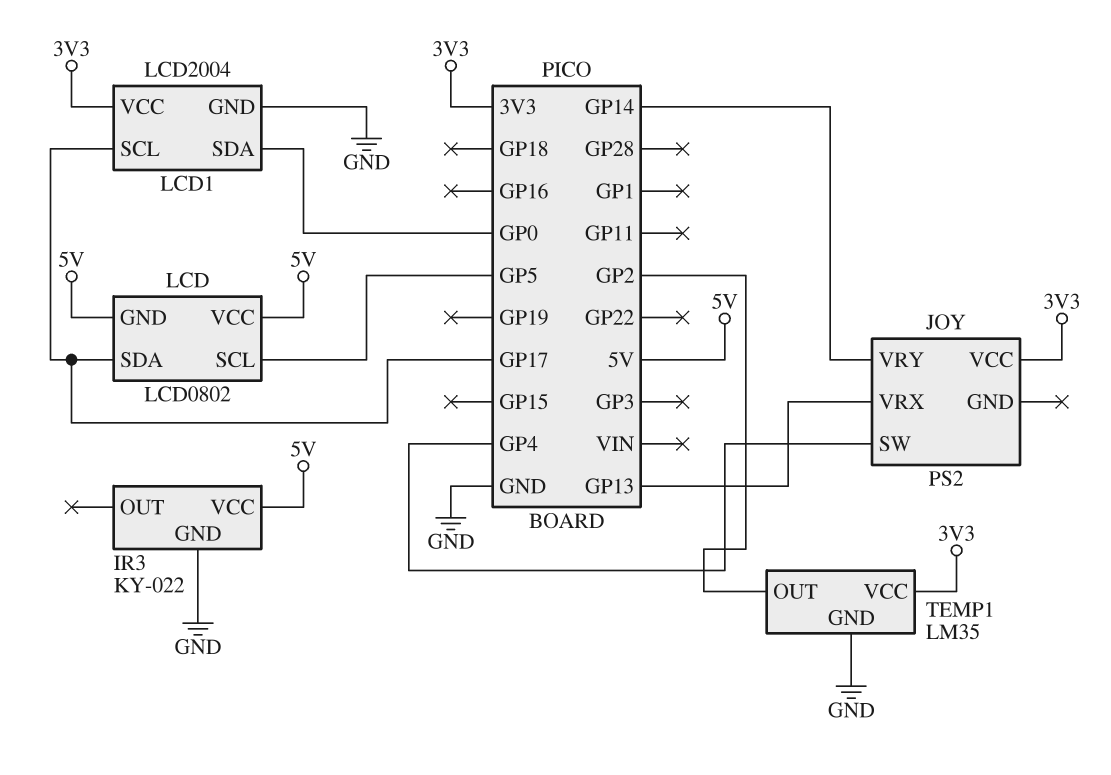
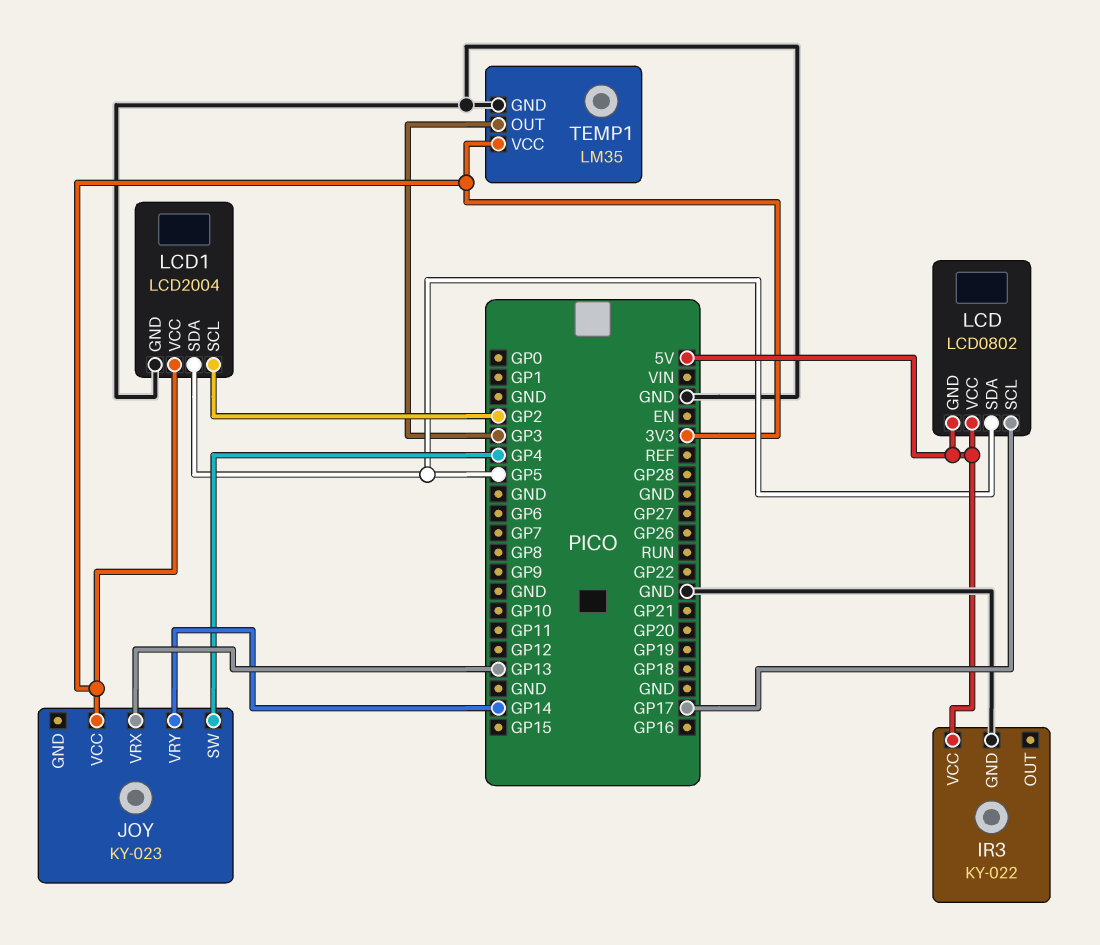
JOY: PS2 -> KY-023
LCD pin SCL: GP5 -> GP17
LCD pin SDA: GP17 -> GP5
LCD1 pin SCL: GP17 -> GP2
LCD1 pin SDA: GP0 -> GP5
TEMP1 pin OUT: GP2 -> GP3

